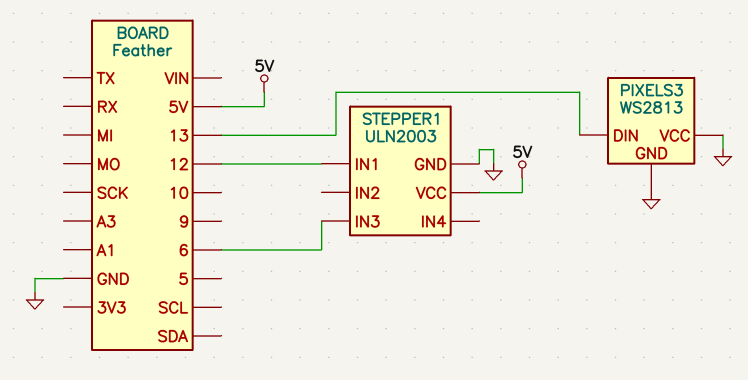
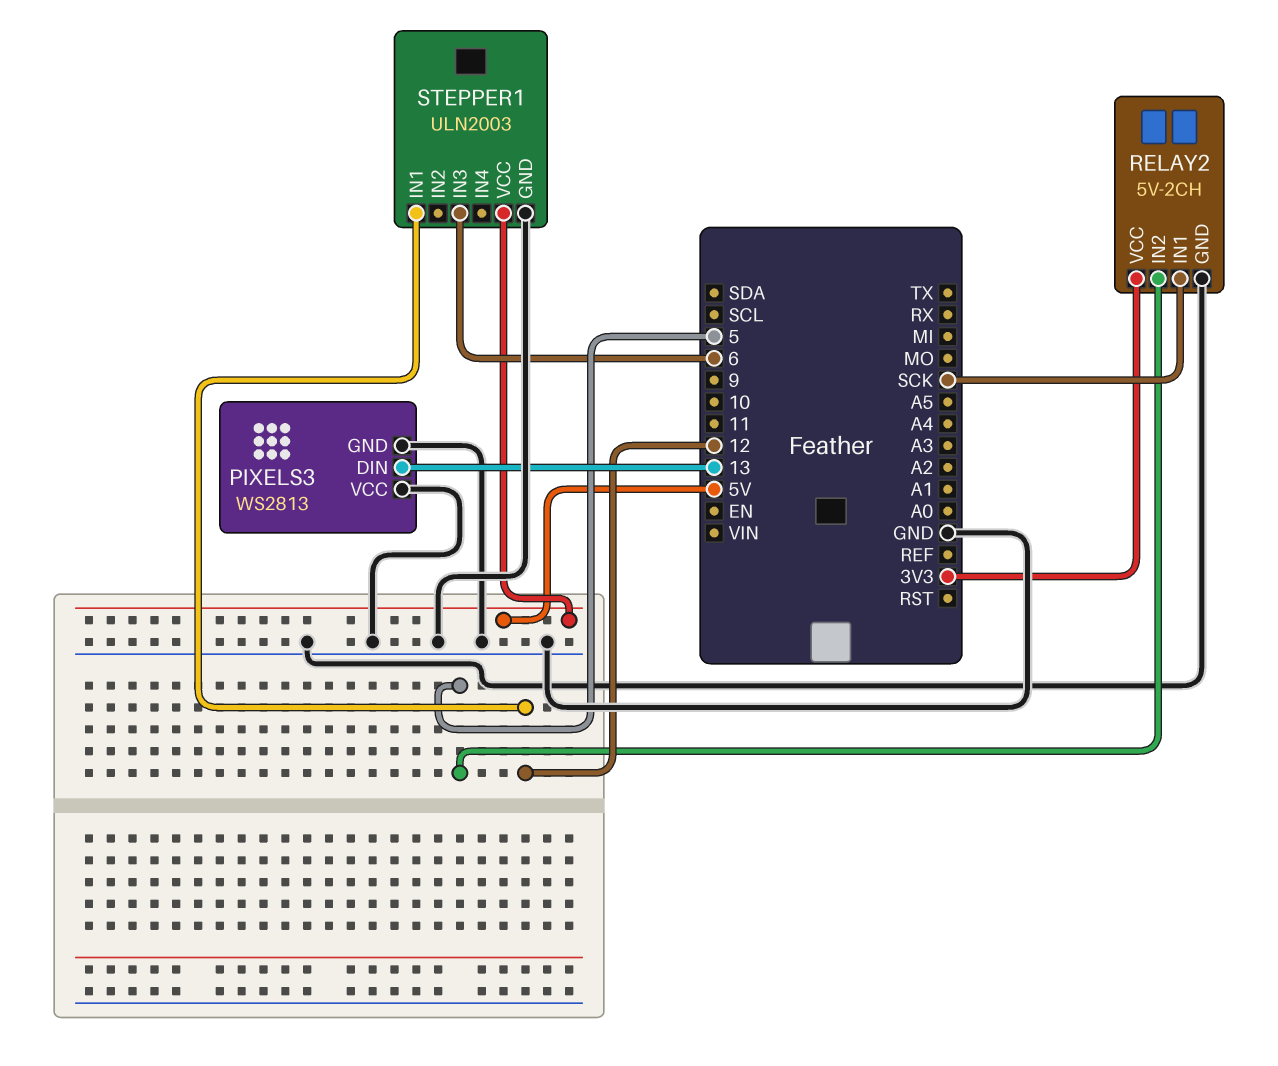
RELAY2: none -> 5V-2CH
RELAY2 pin GND: none -> GND
RELAY2 pin IN1: none -> SCK
RELAY2 pin IN2: none -> 5
RELAY2 pin VCC: none -> 3V3

